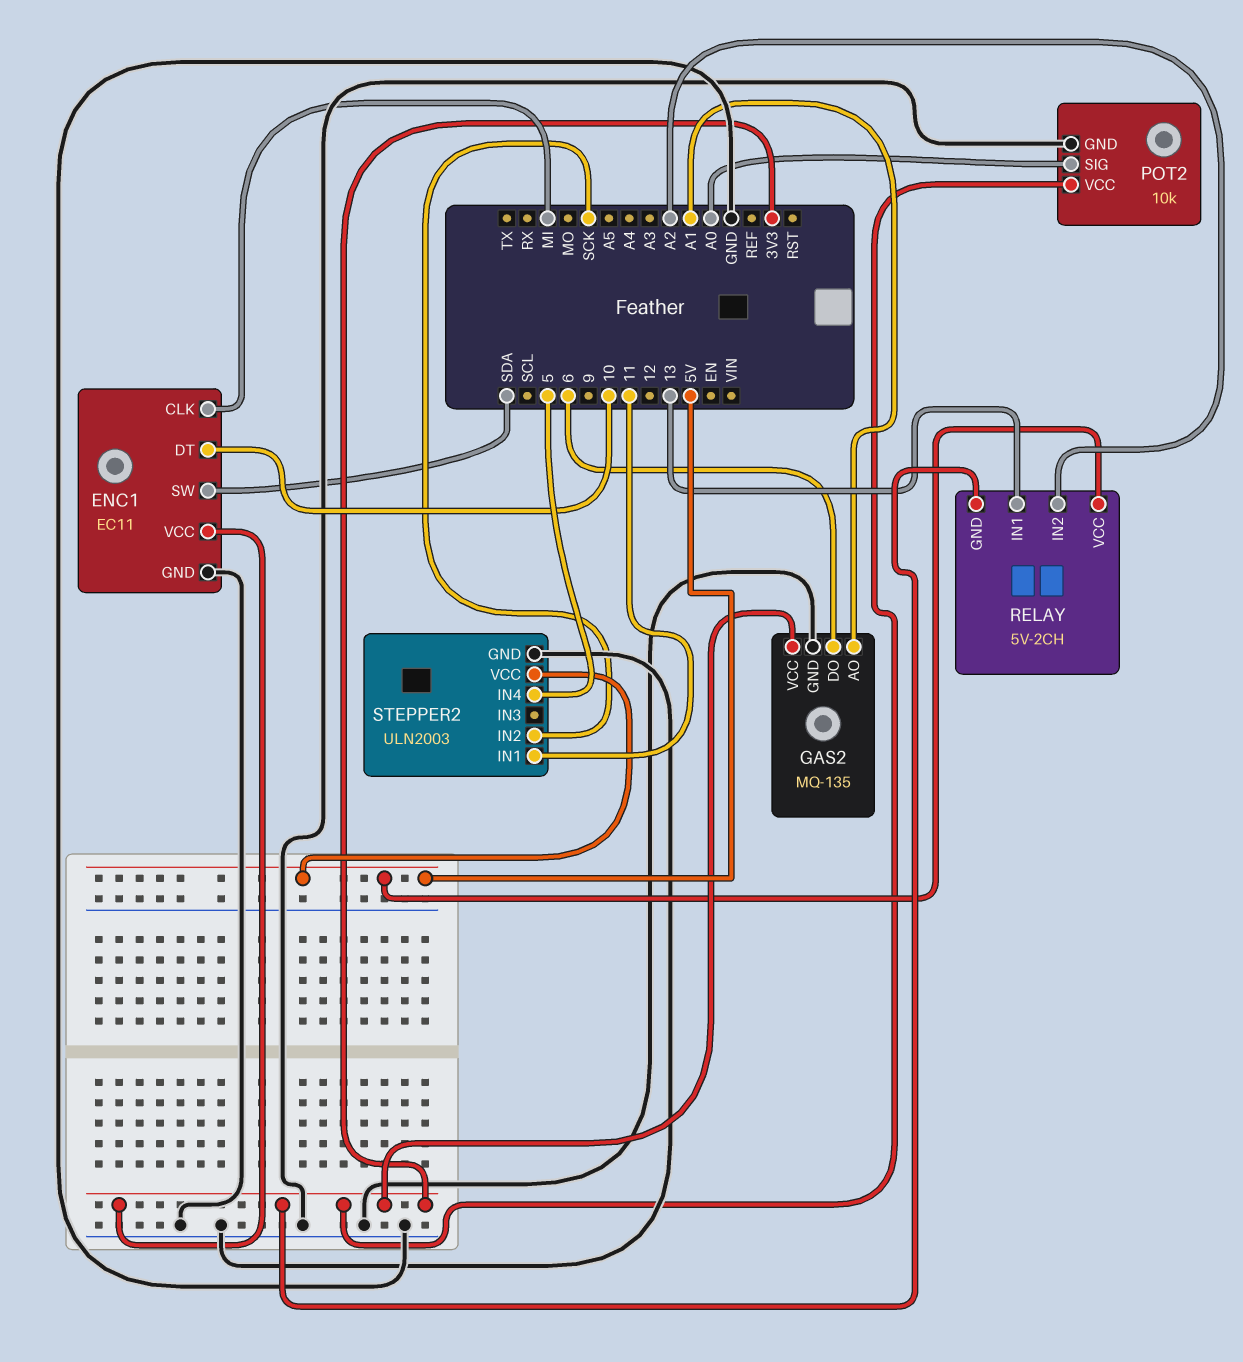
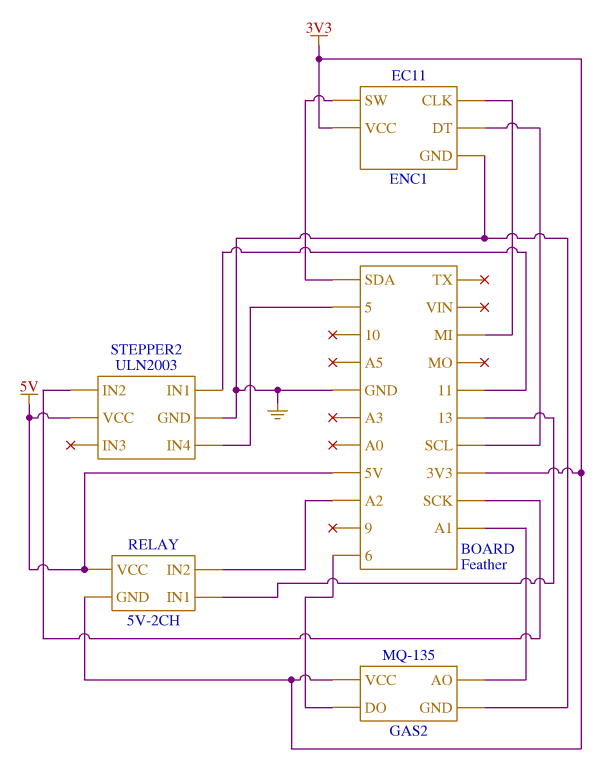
ENC1 pin DT: 10 -> SCL
POT2: 10k -> none
POT2 pin GND: GND -> none
POT2 pin SIG: A0 -> none
POT2 pin VCC: 3V3 -> none

